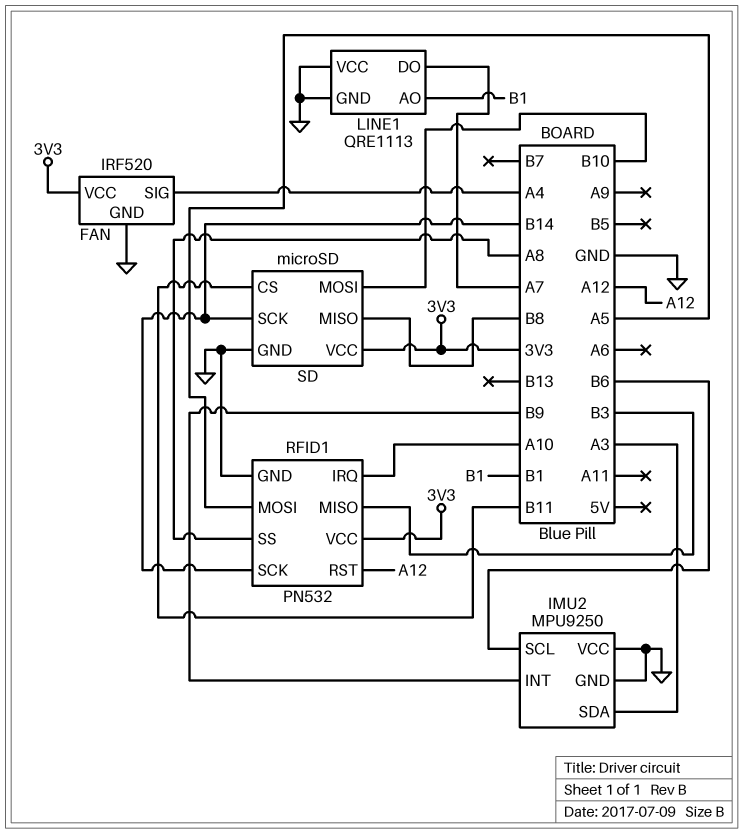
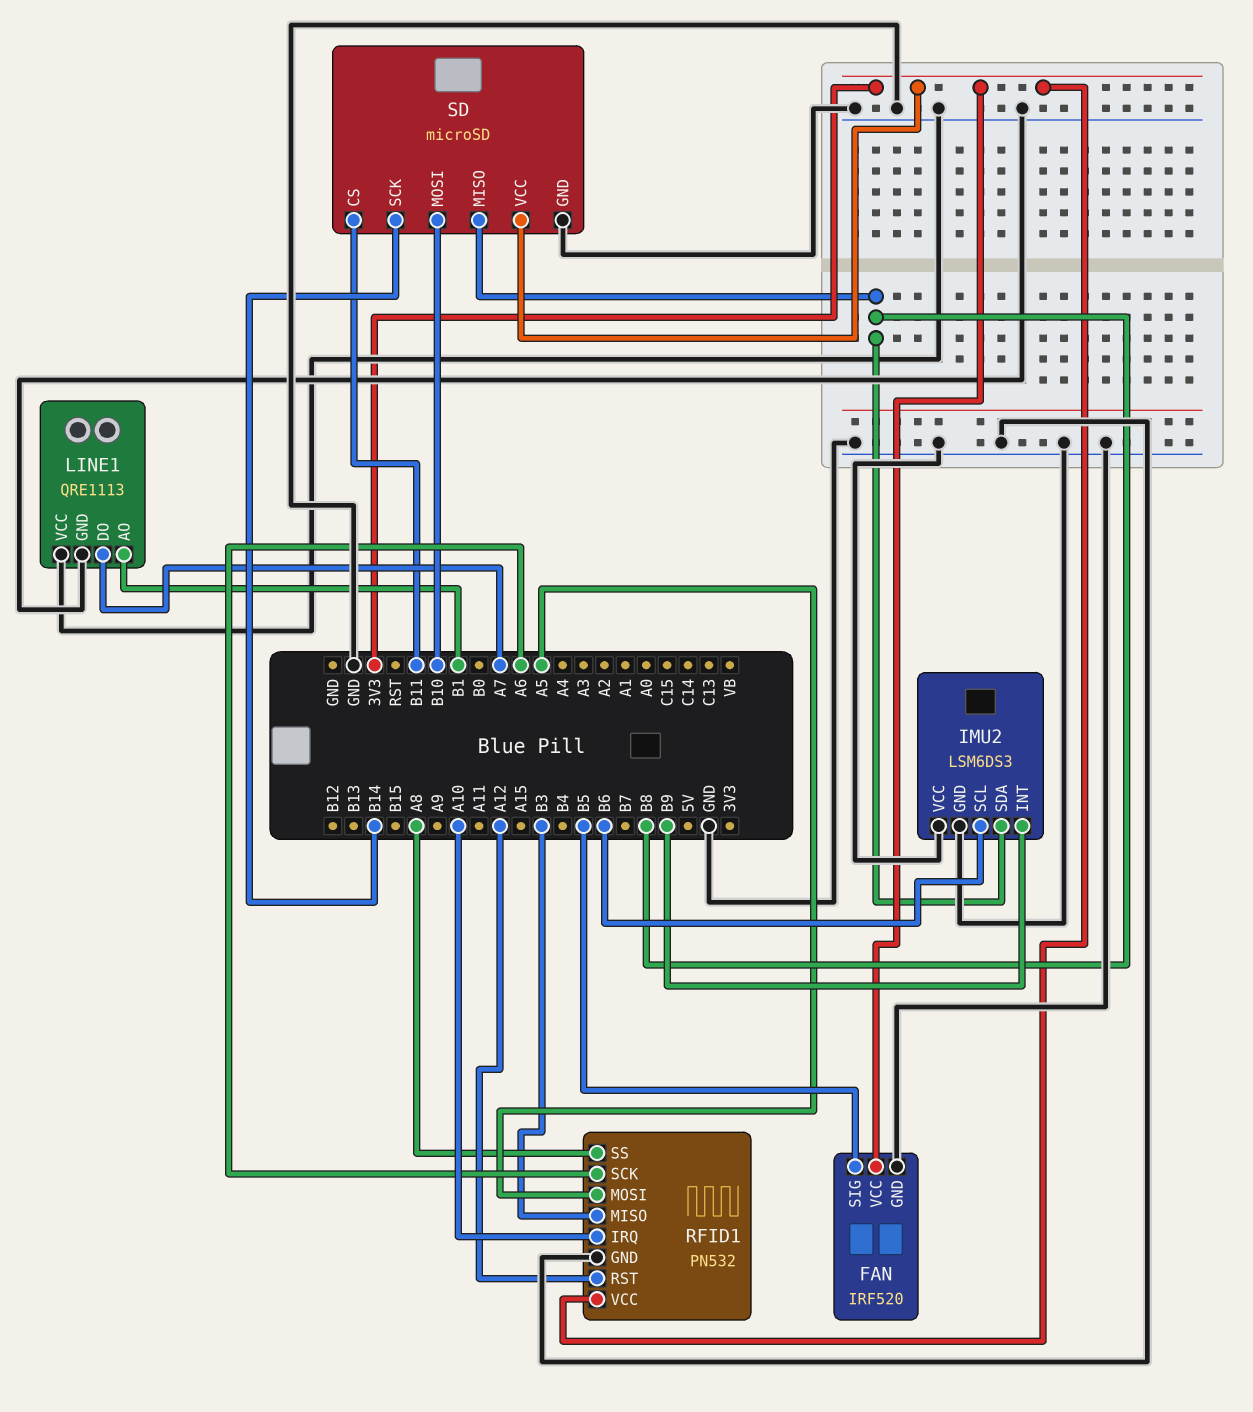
FAN pin SIG: A4 -> B5
IMU2: MPU9250 -> LSM6DS3
IMU2 pin SDA: A3 -> B8
RFID1 pin SCK: B14 -> A6

